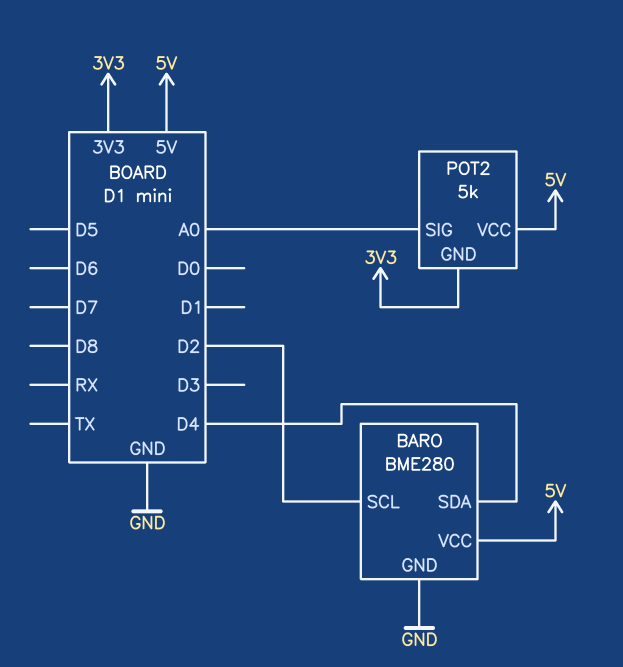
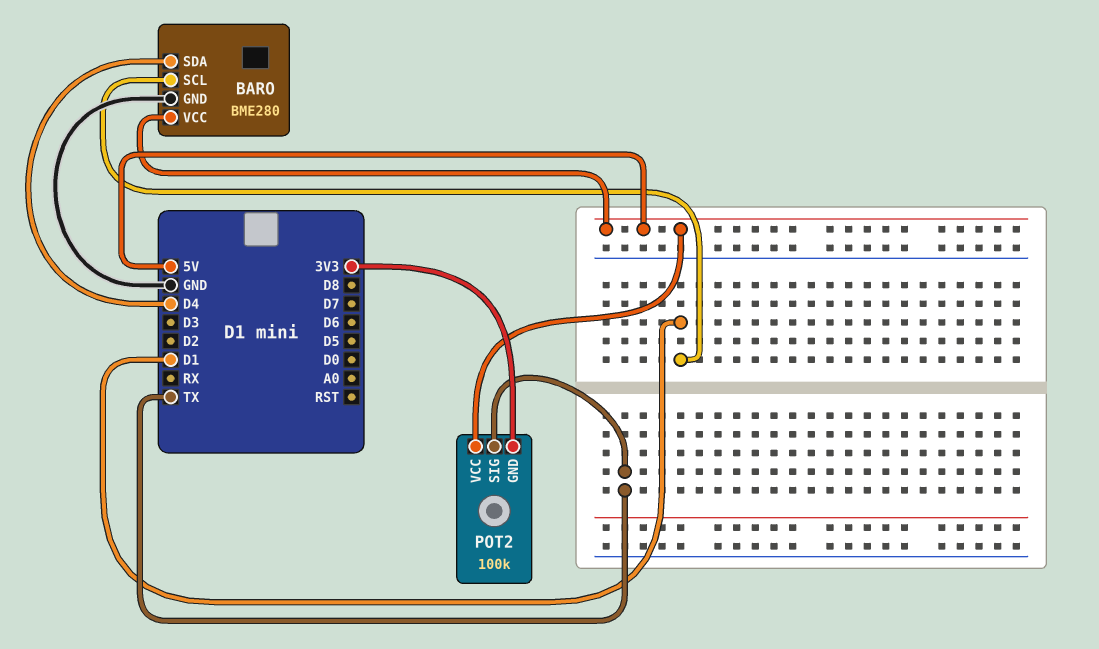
BARO pin SCL: D2 -> D1
POT2: 5k -> 100k
POT2 pin SIG: A0 -> TX

